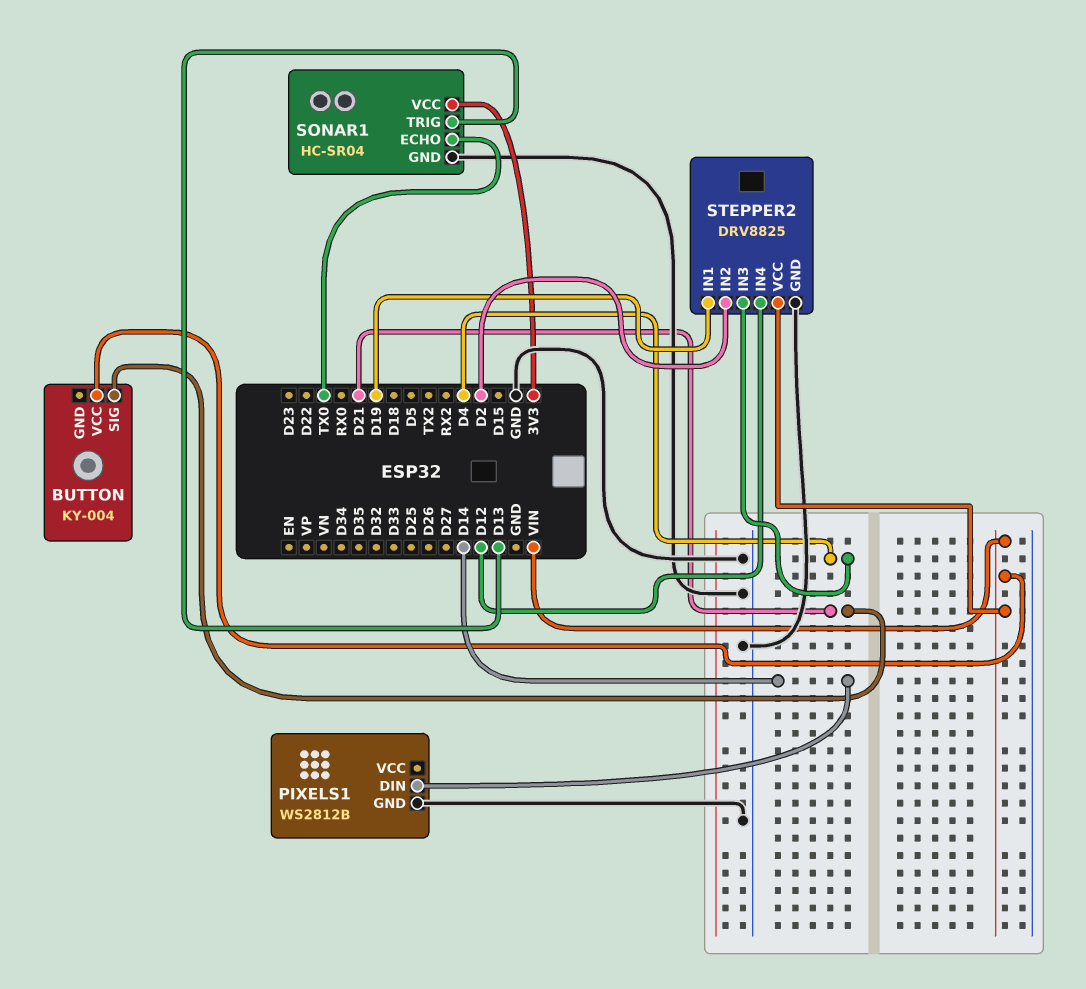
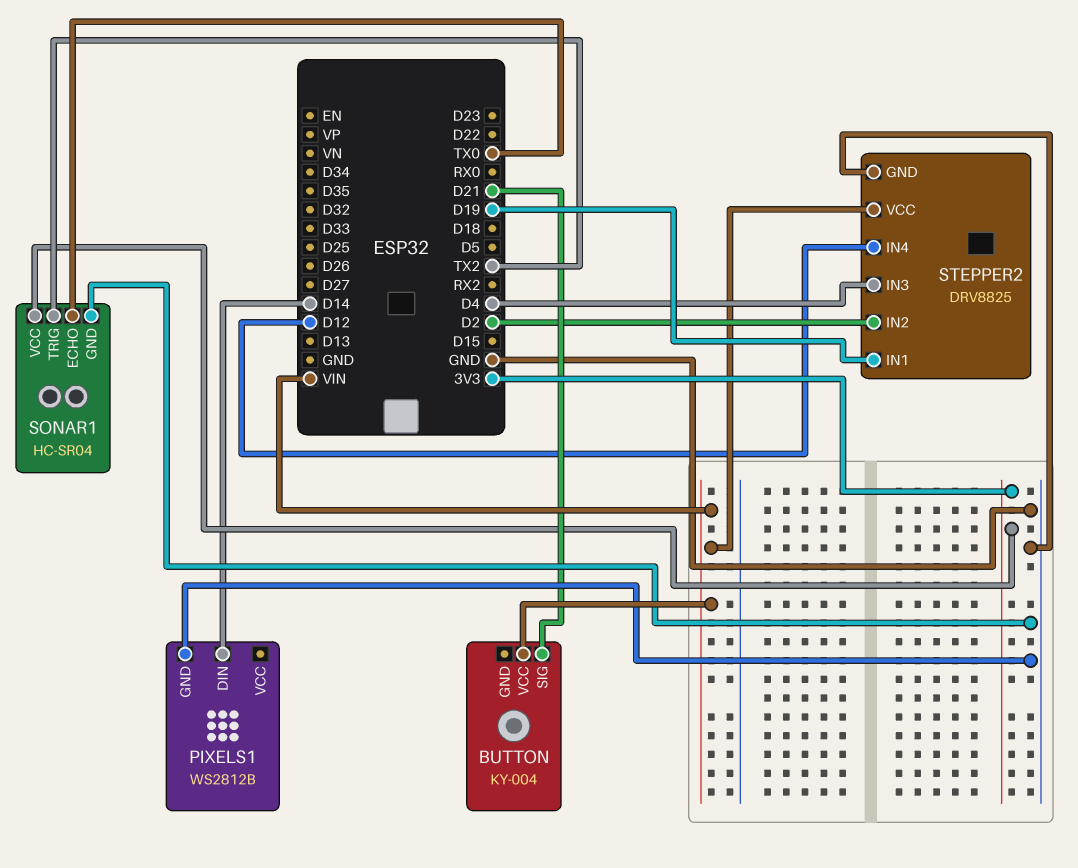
SONAR1 pin TRIG: D13 -> TX2

